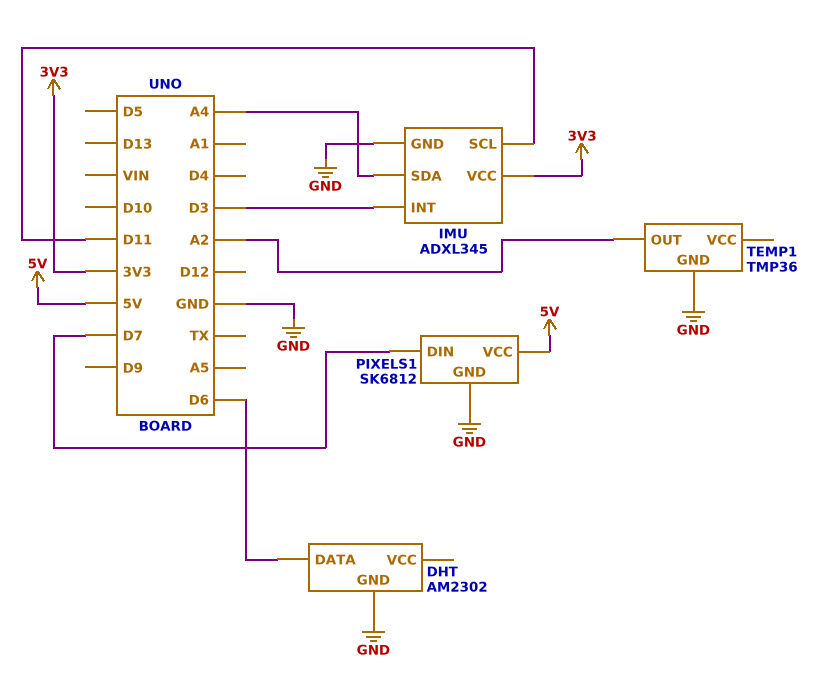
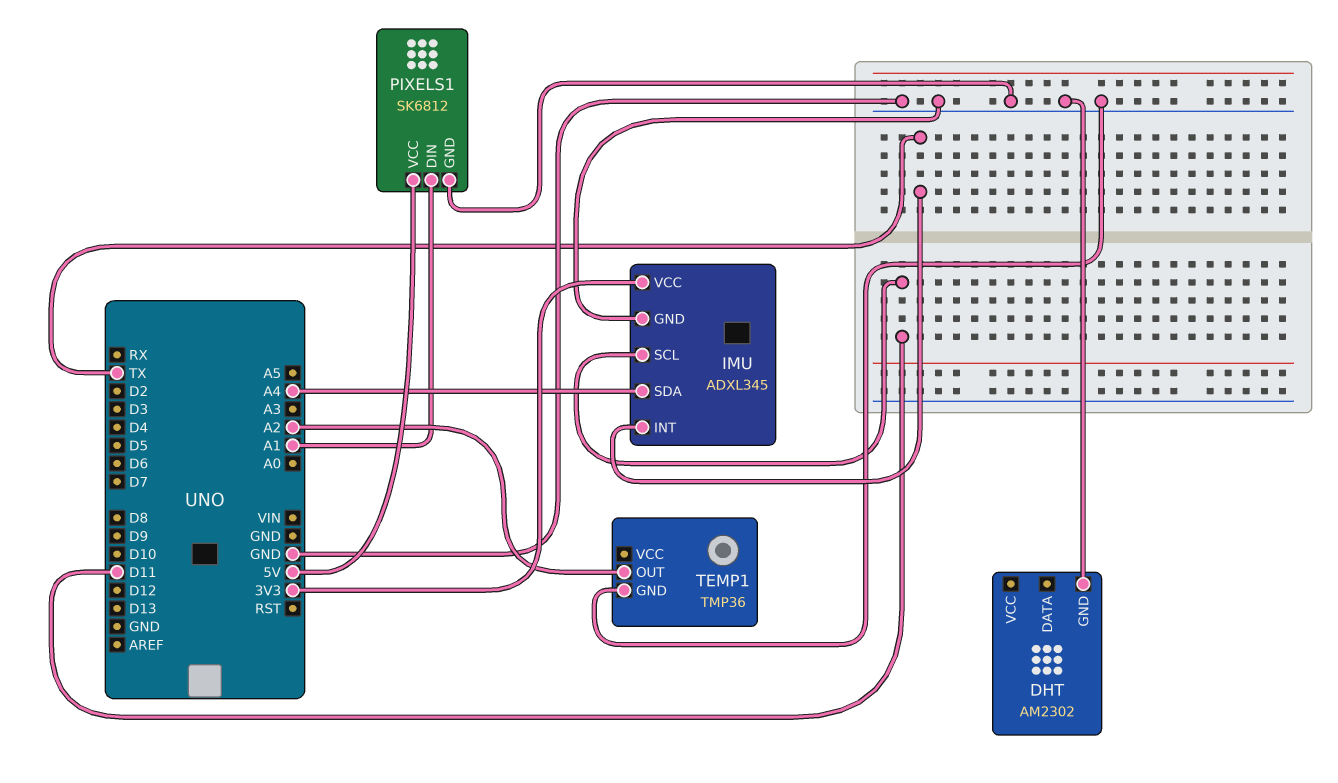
DHT pin DATA: D6 -> none
IMU pin INT: D3 -> TX
PIXELS1 pin DIN: D7 -> A1

